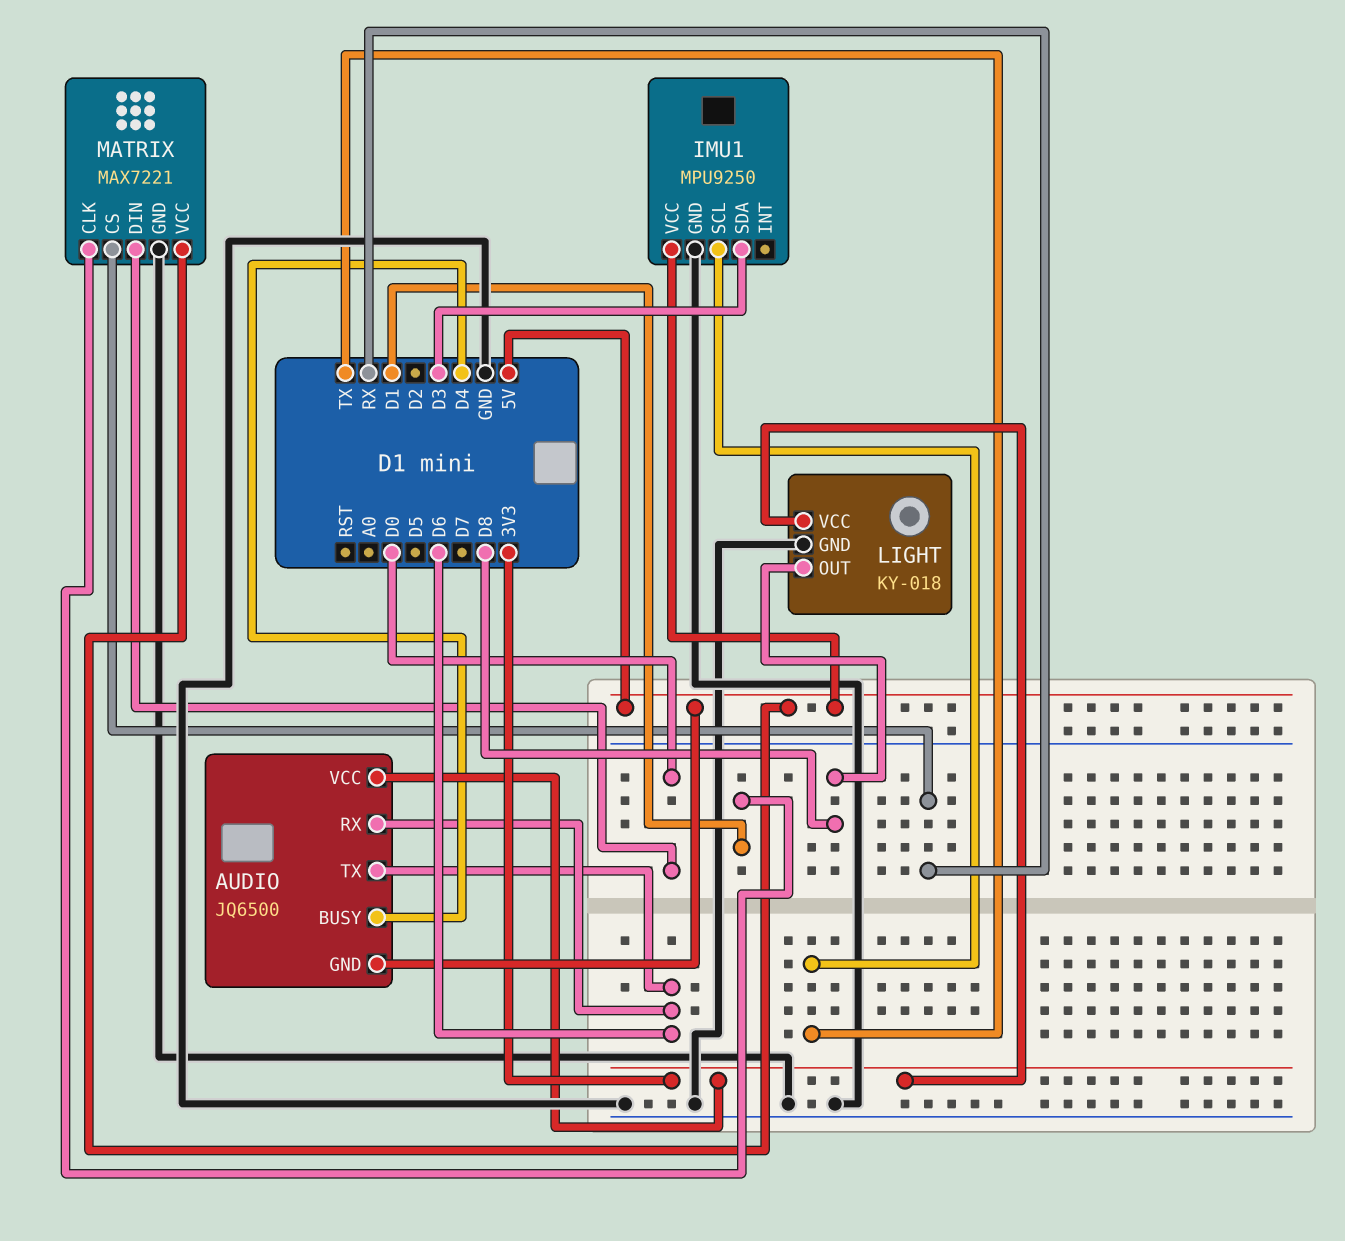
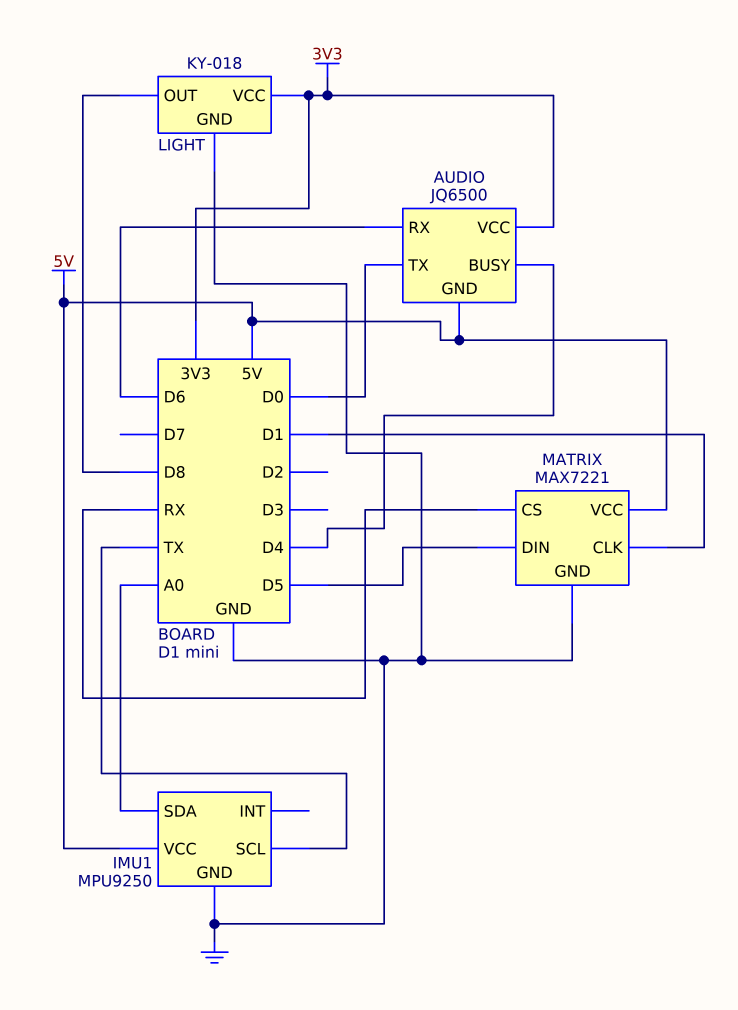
AUDIO pin TX: D6 -> D0
IMU1 pin SDA: D3 -> A0
MATRIX pin DIN: D0 -> D5

